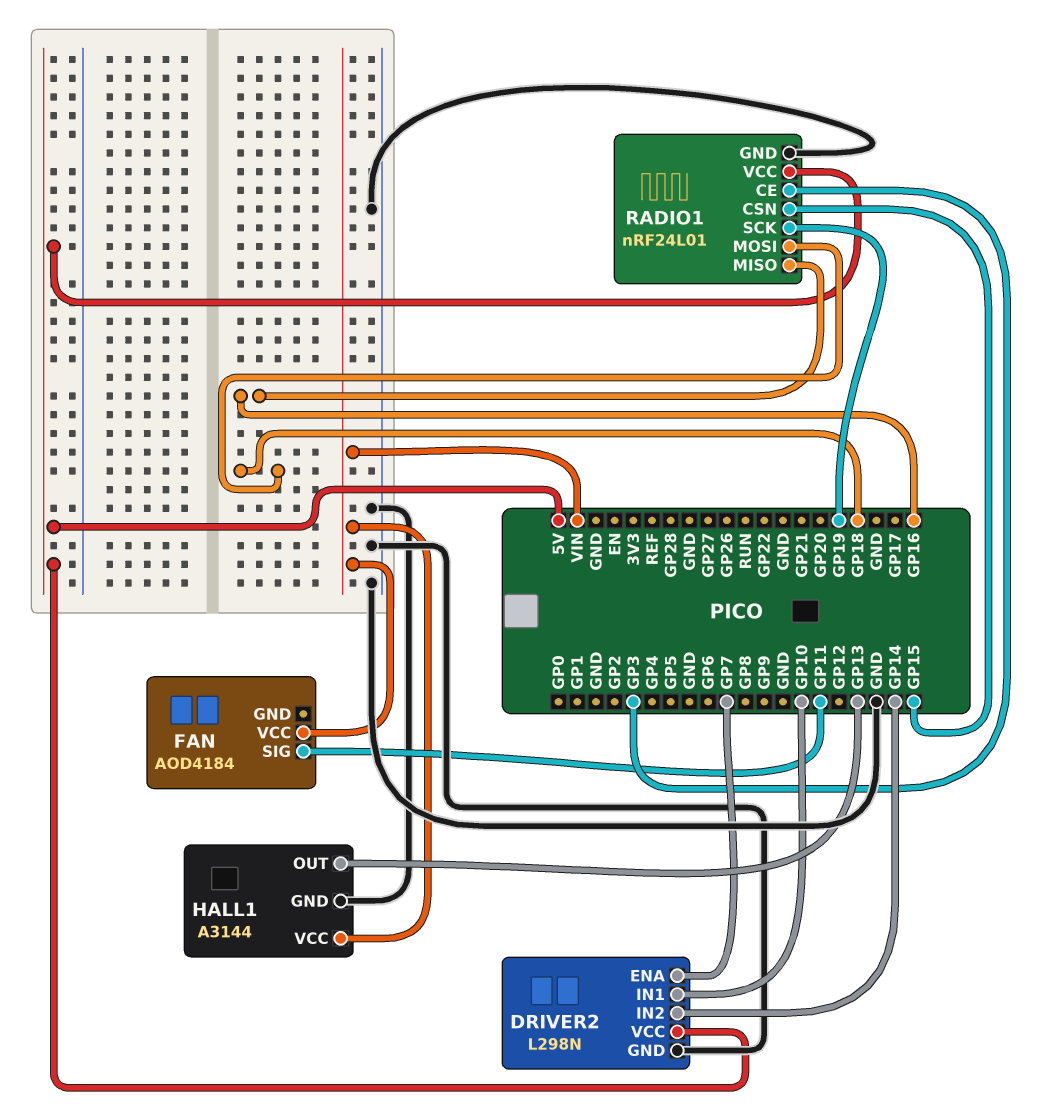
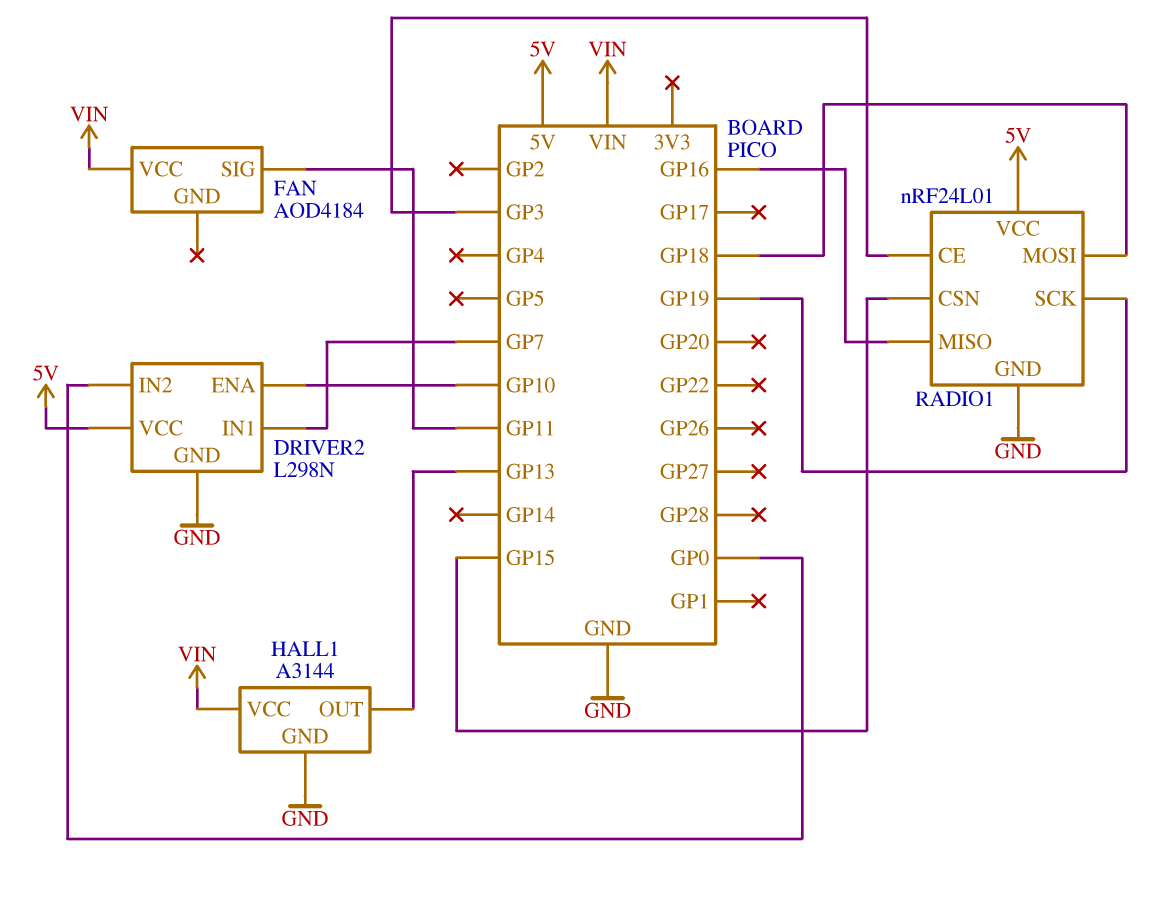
DRIVER2 pin ENA: GP7 -> GP10
DRIVER2 pin IN1: GP10 -> GP7
DRIVER2 pin IN2: GP14 -> GP0

